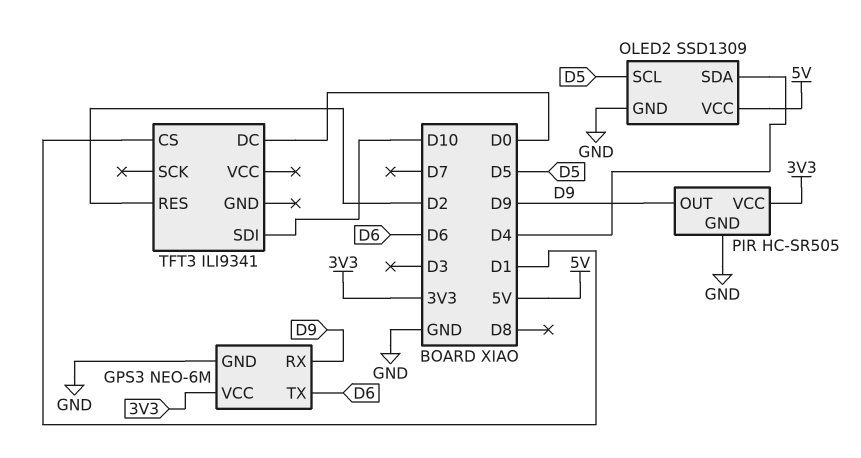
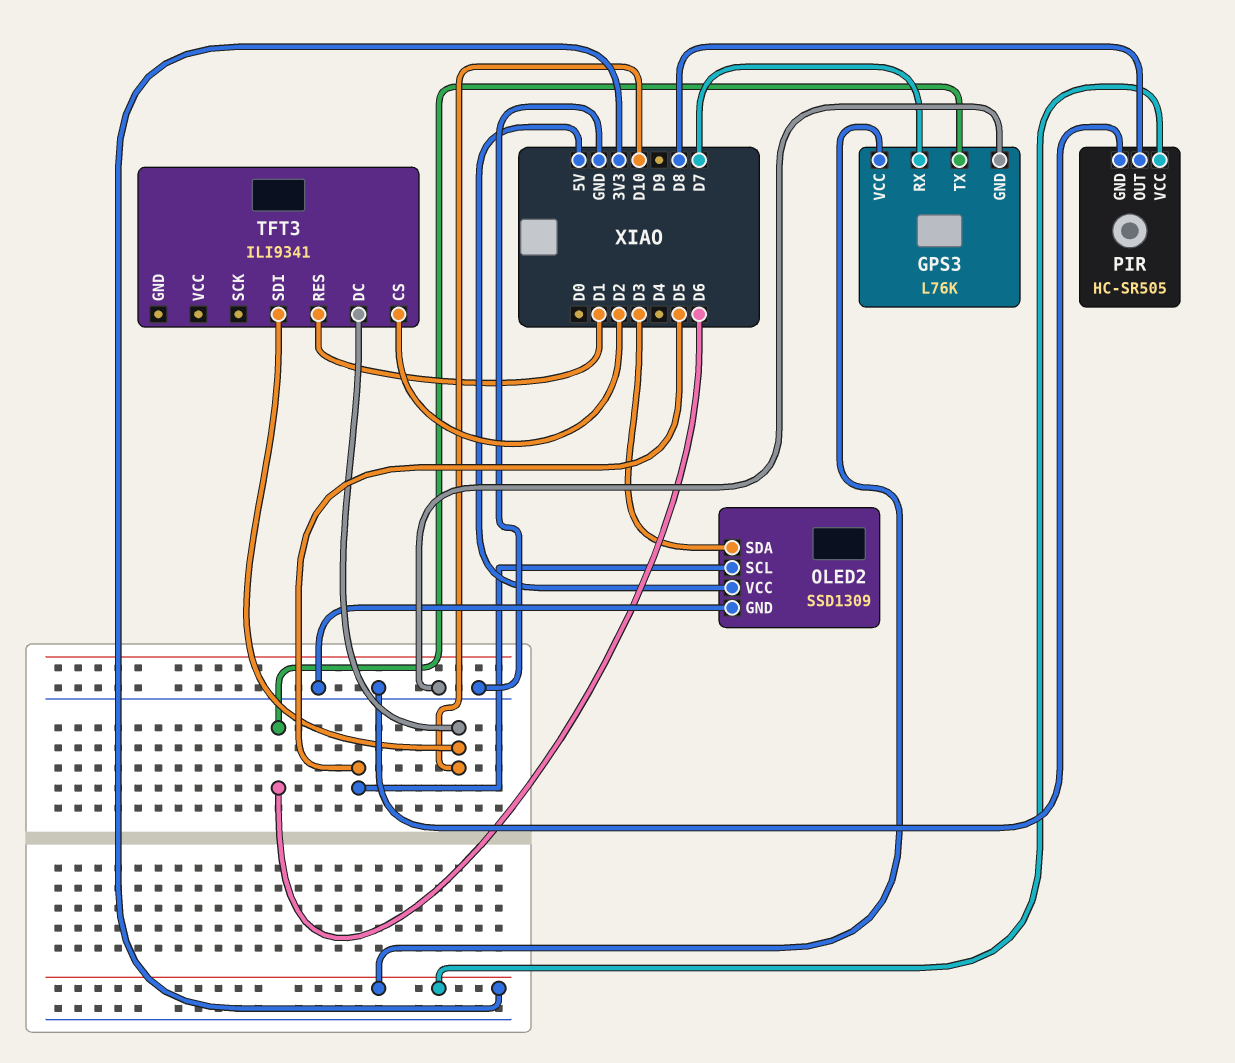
GPS3: NEO-6M -> L76K
GPS3 pin RX: D9 -> D7
OLED2 pin SDA: D4 -> D3
PIR pin OUT: D9 -> D8
TFT3 pin CS: D1 -> D2
TFT3 pin DC: D0 -> D10
TFT3 pin RES: D2 -> D1

